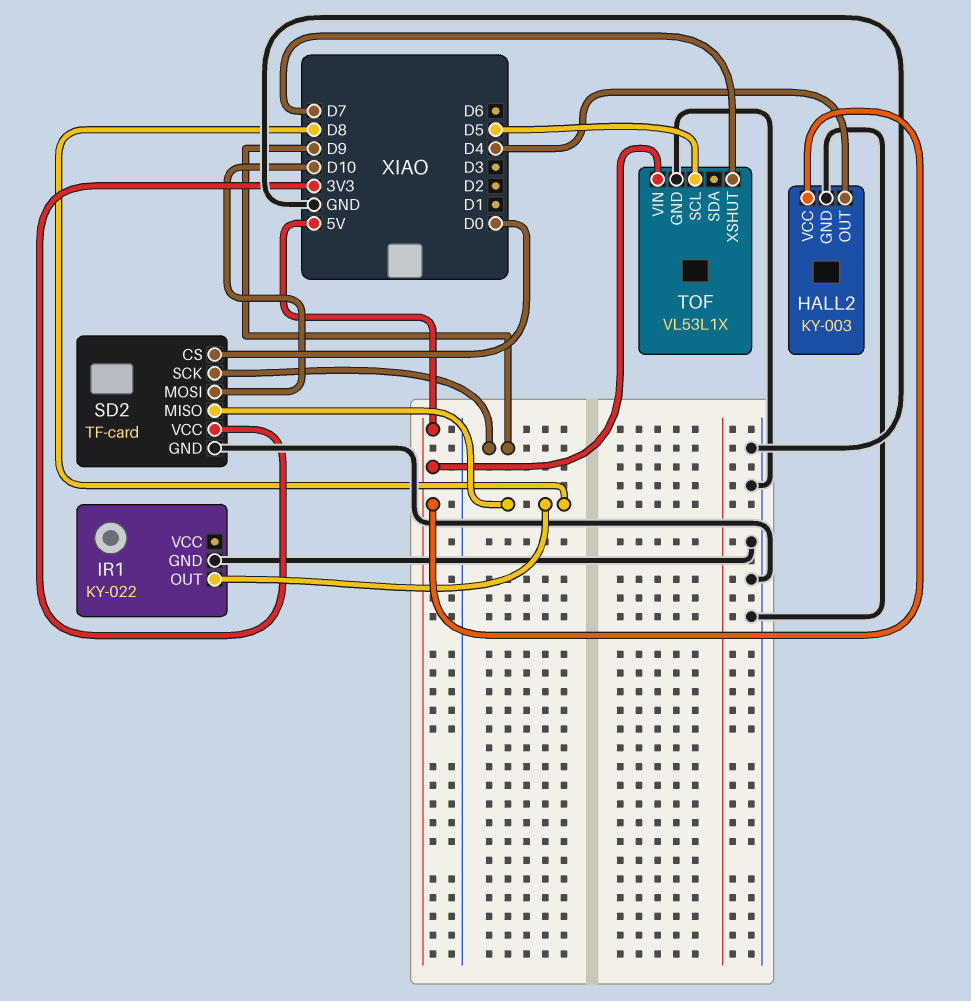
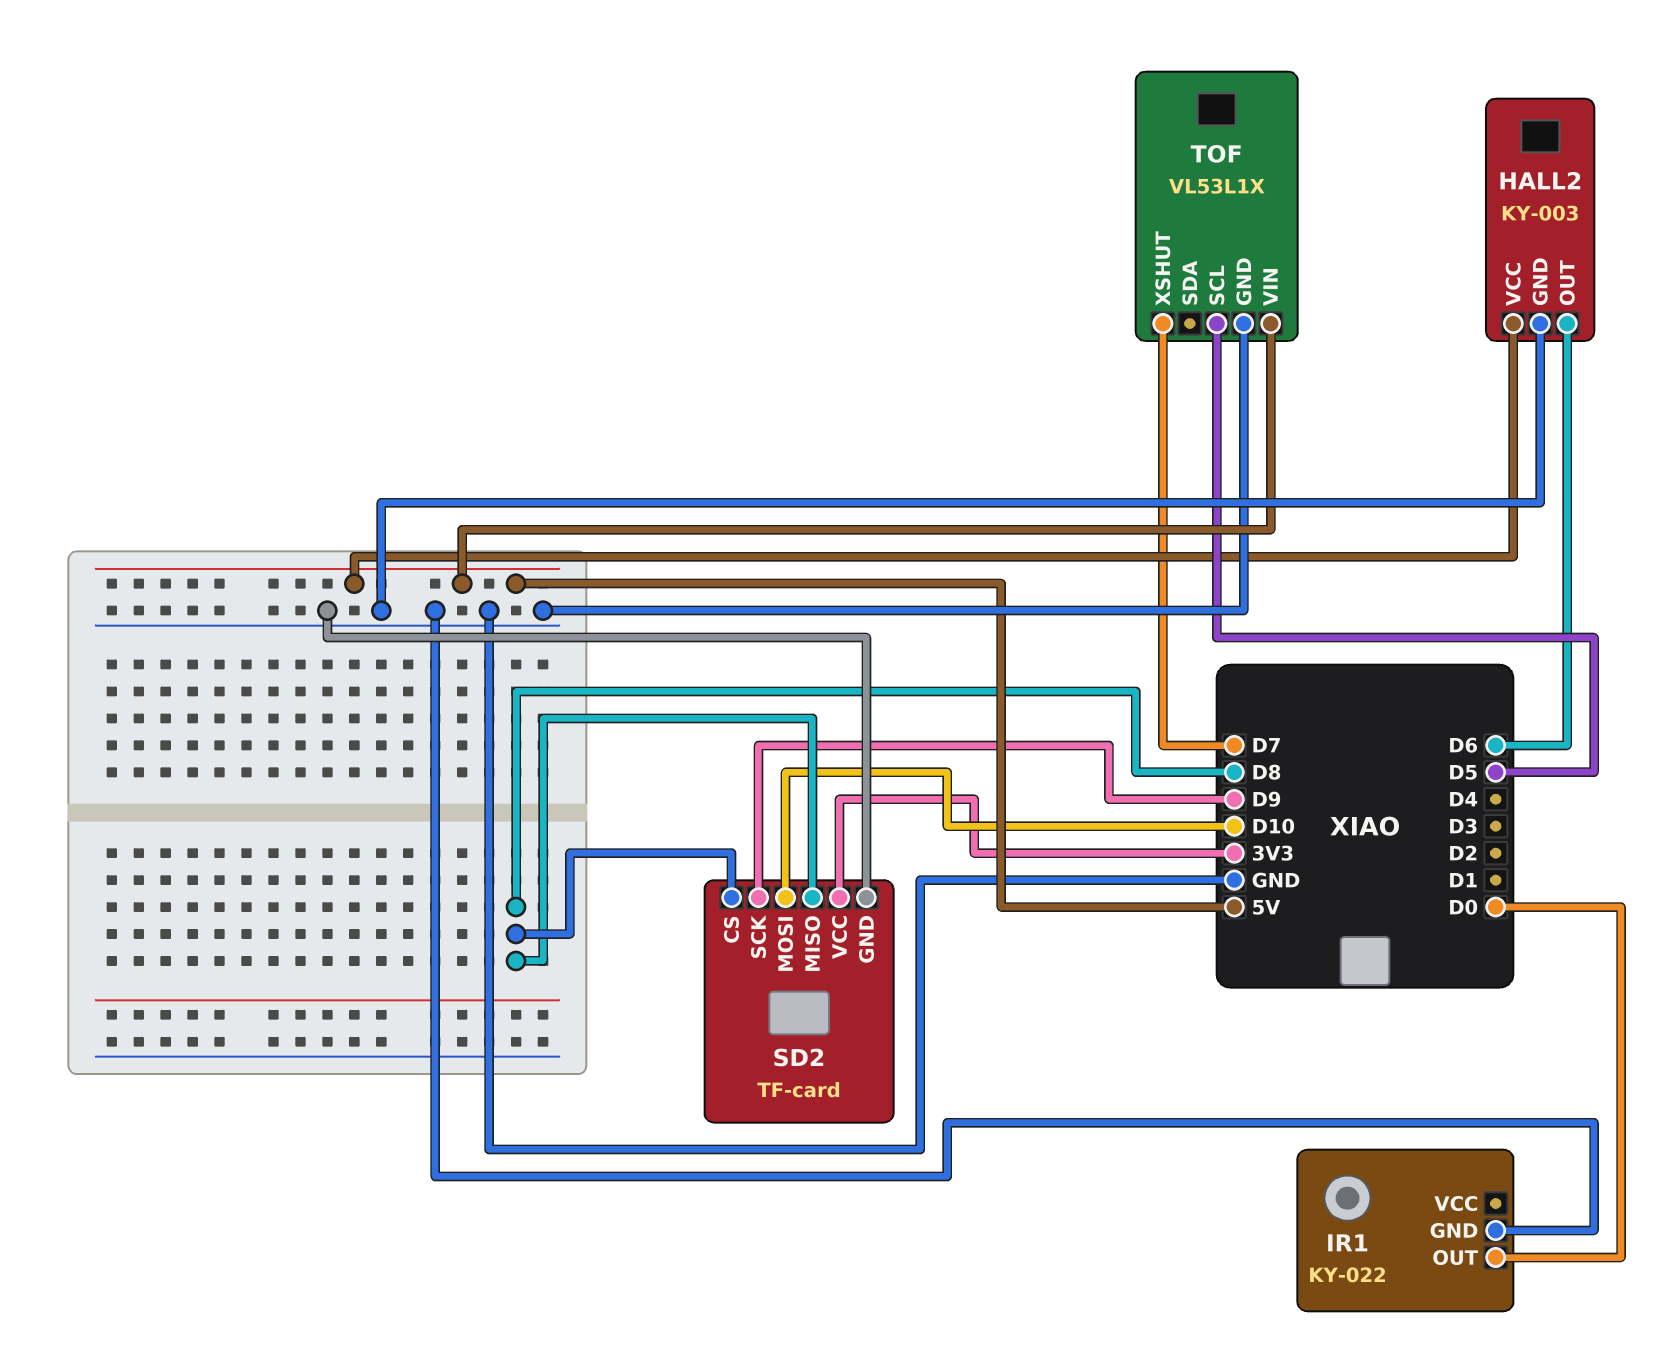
HALL2 pin OUT: D4 -> D6
IR1 pin OUT: D8 -> D0
SD2 pin CS: D0 -> D8

